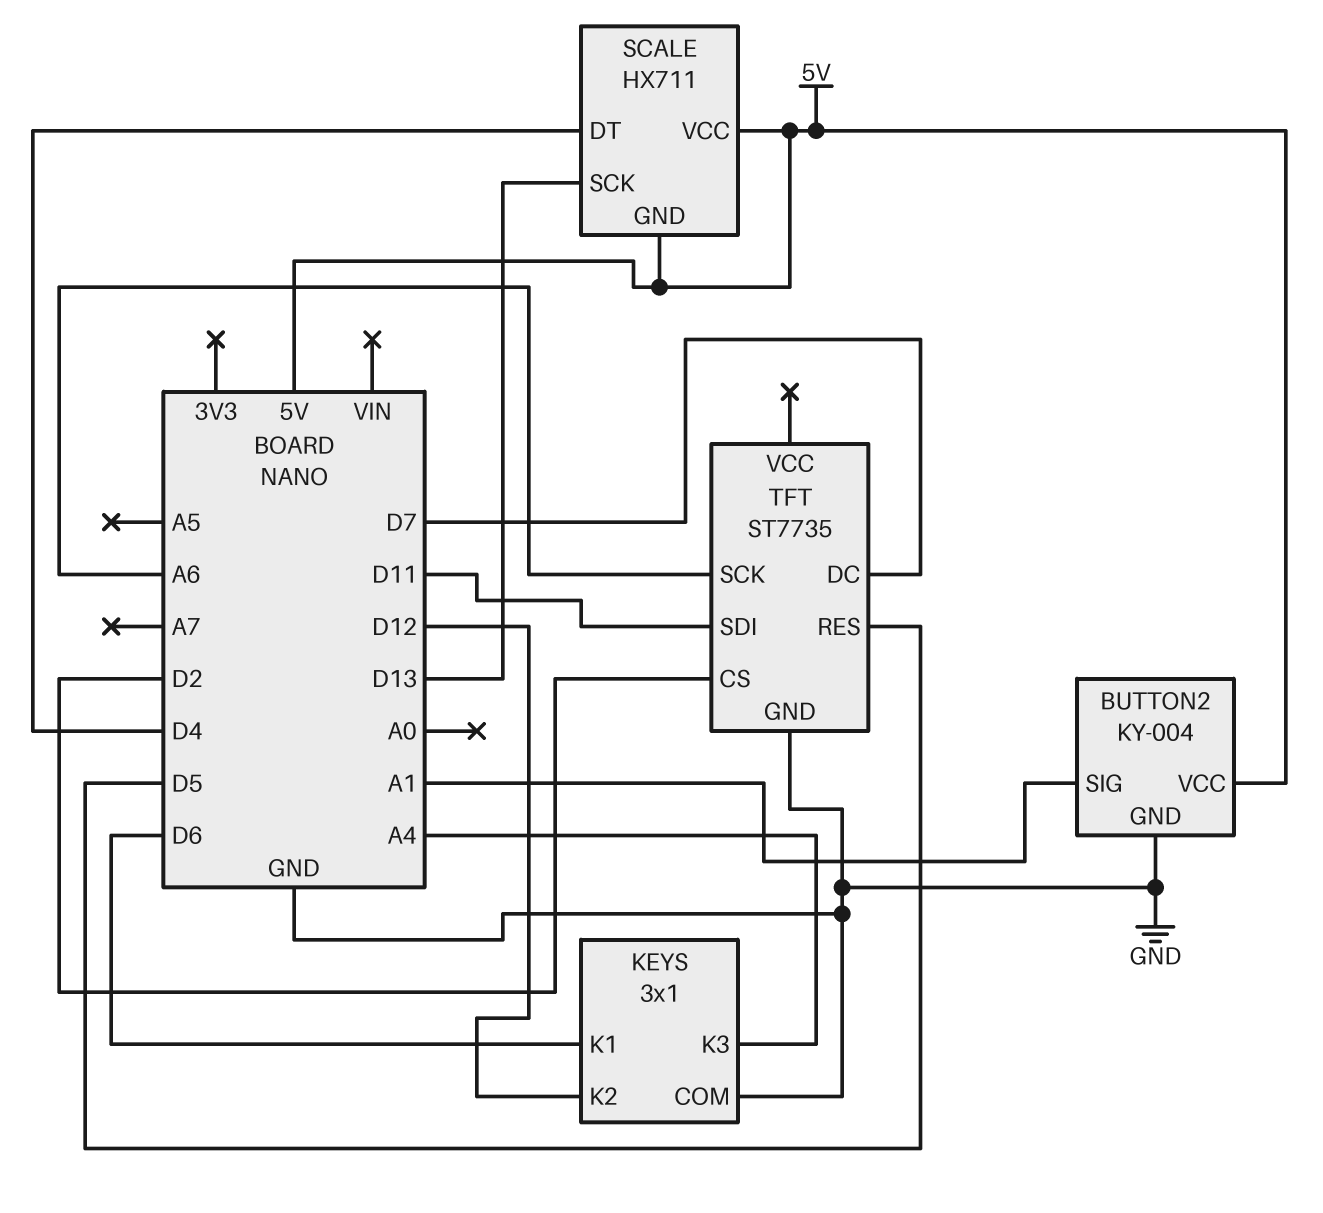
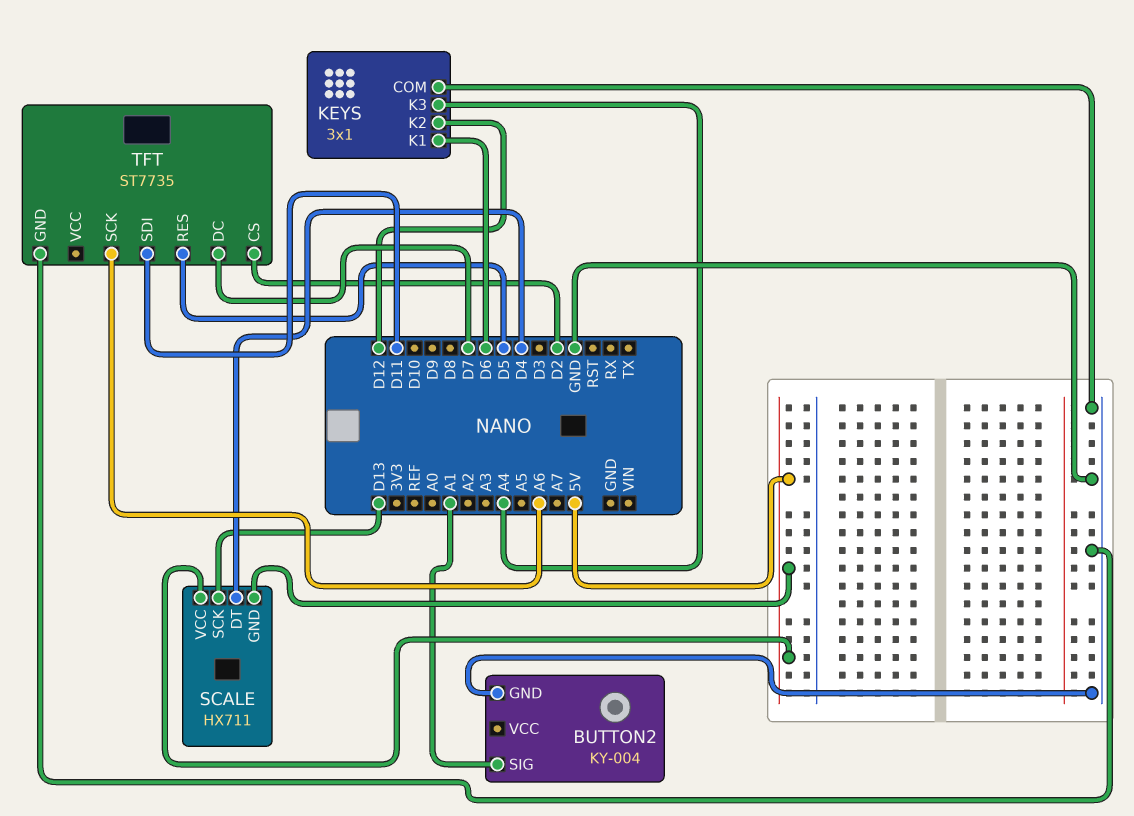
BUTTON2 pin VCC: 5V -> none

